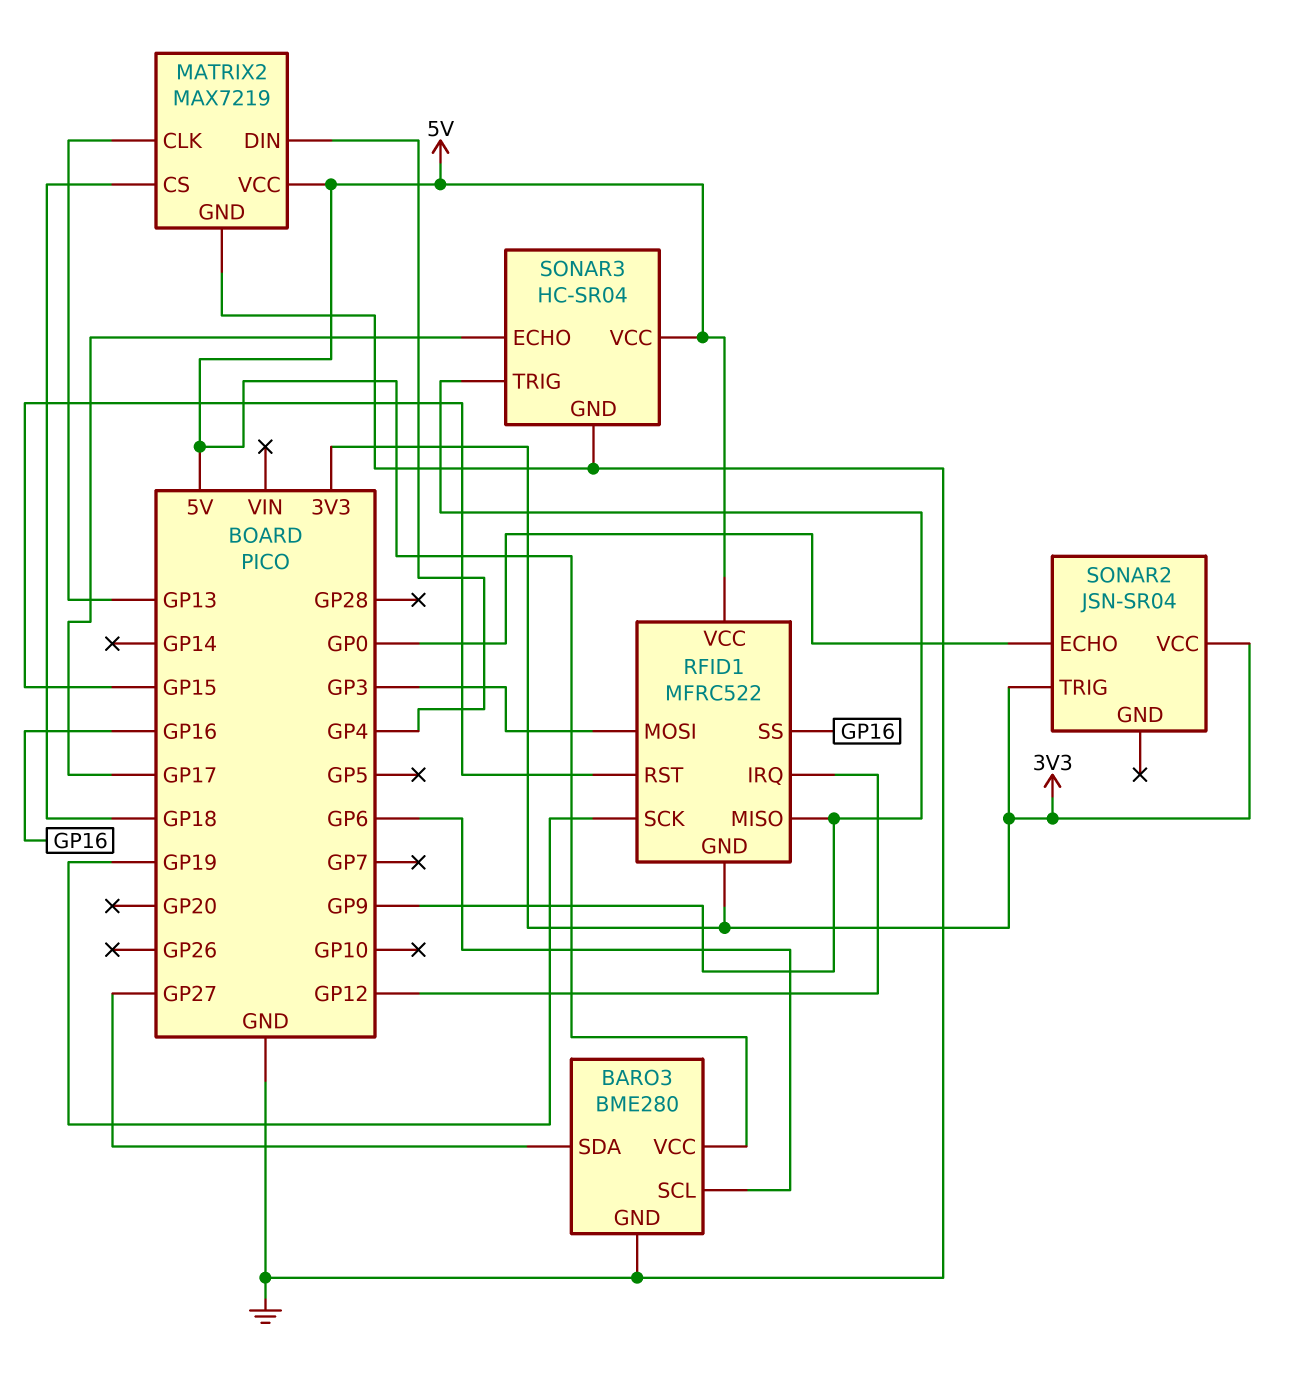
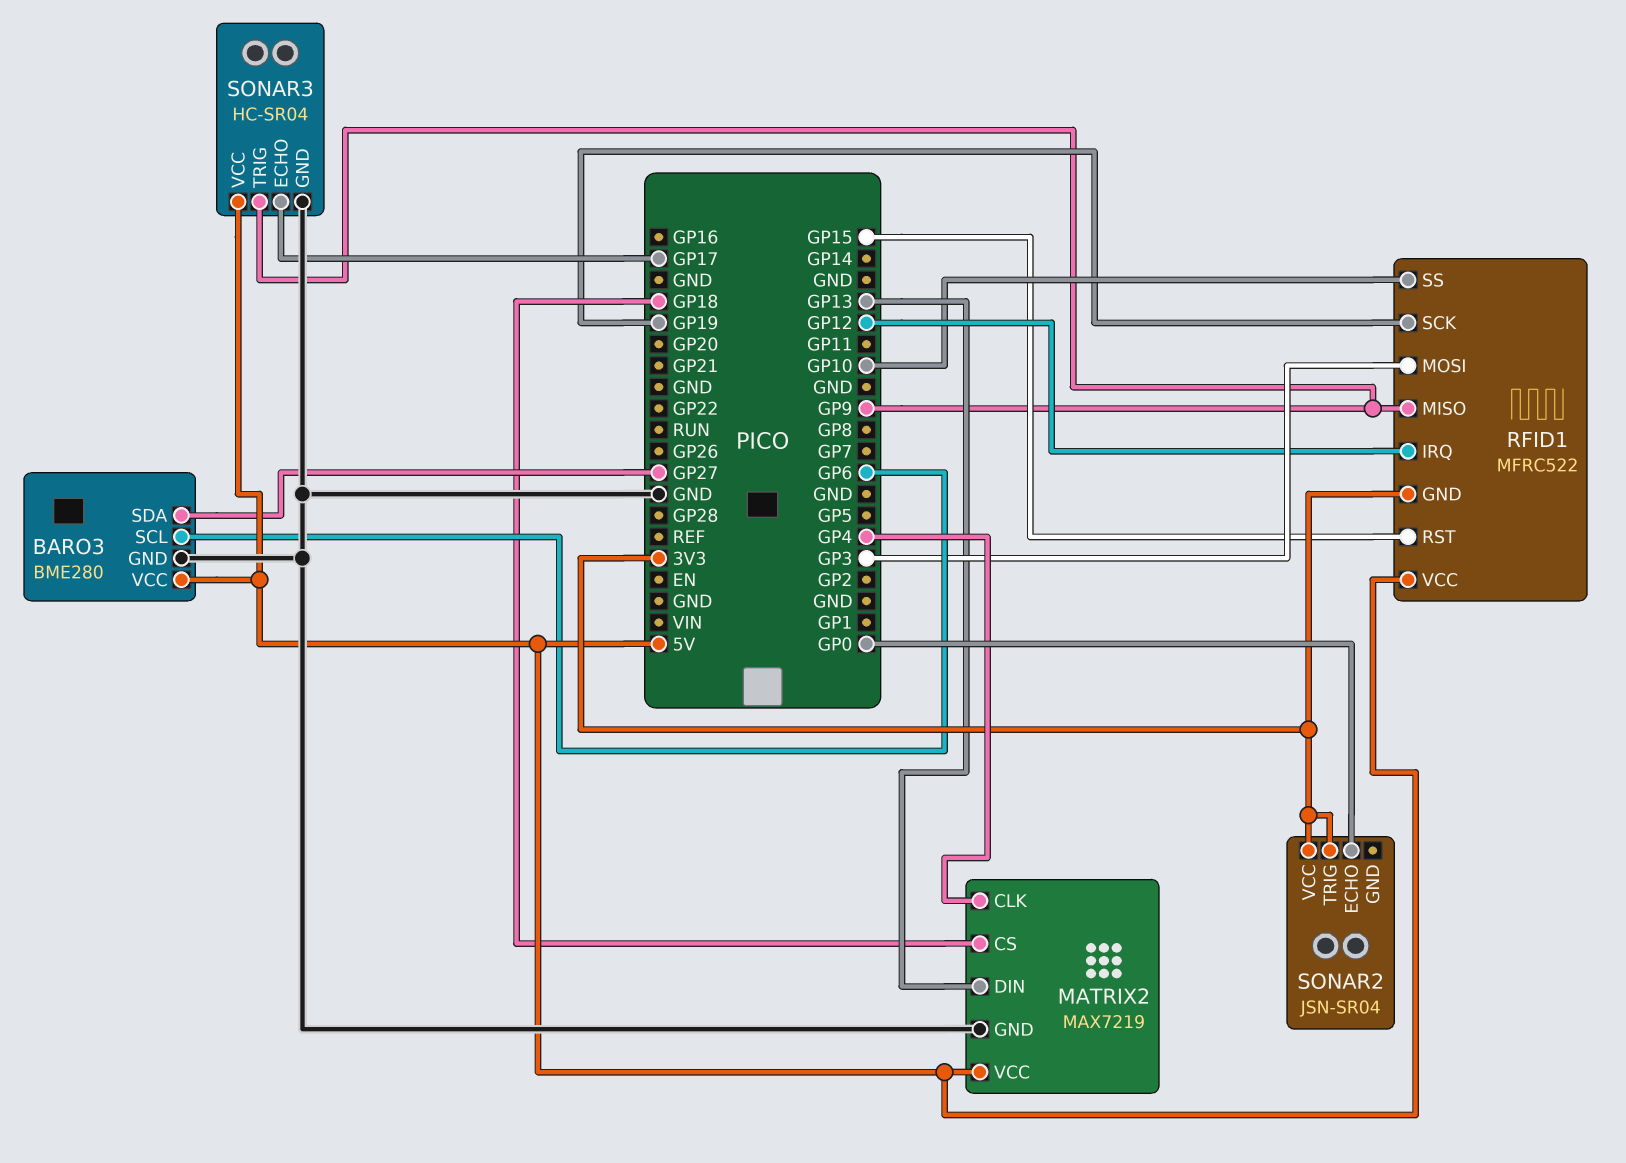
MATRIX2 pin CLK: GP13 -> GP4
MATRIX2 pin DIN: GP4 -> GP13
RFID1 pin SS: GP16 -> GP10

